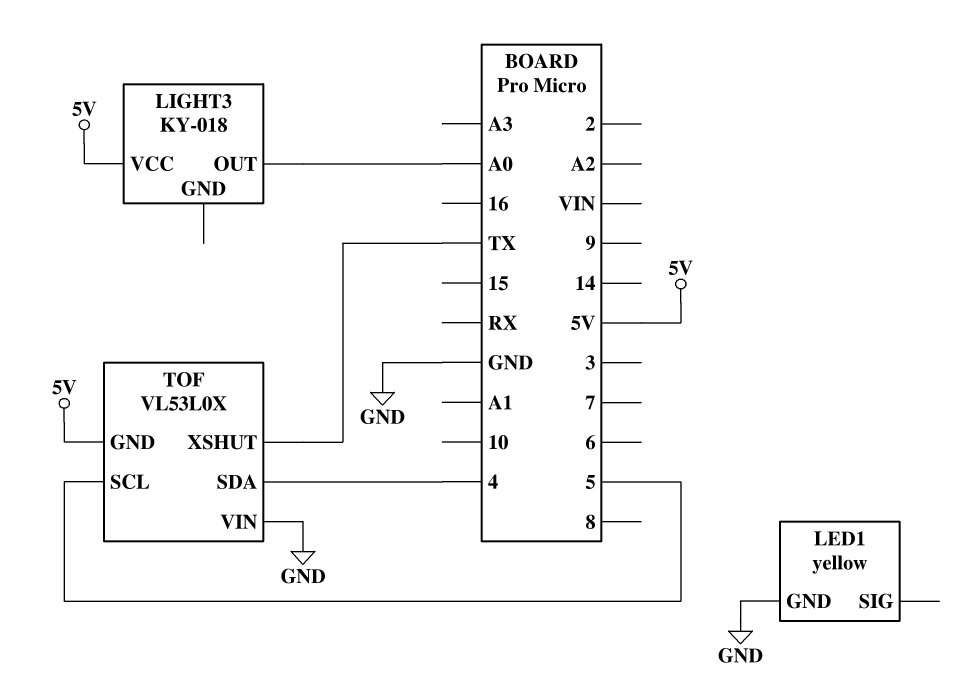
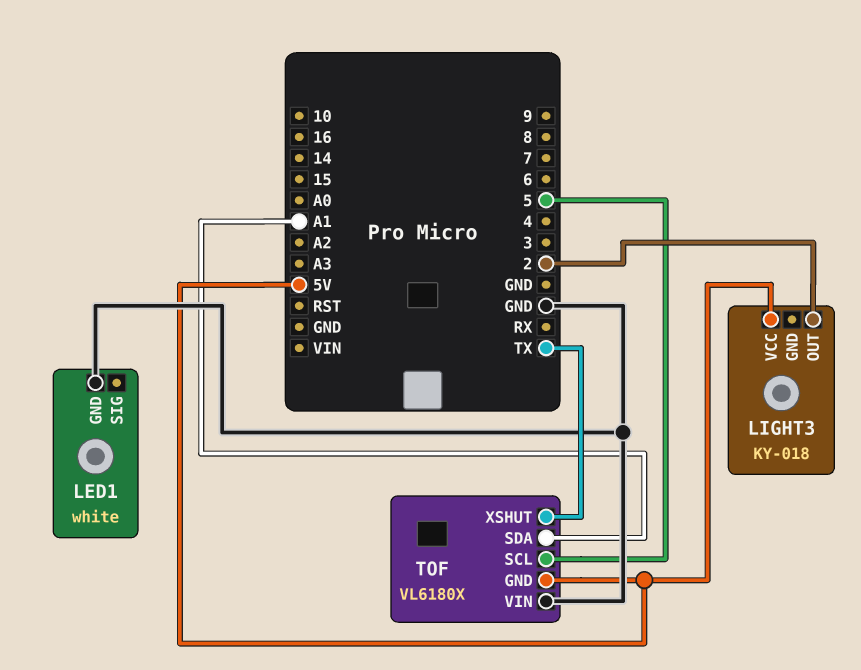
LED1: yellow -> white
LIGHT3 pin OUT: A0 -> 2
TOF: VL53L0X -> VL6180X
TOF pin SDA: 4 -> A1

